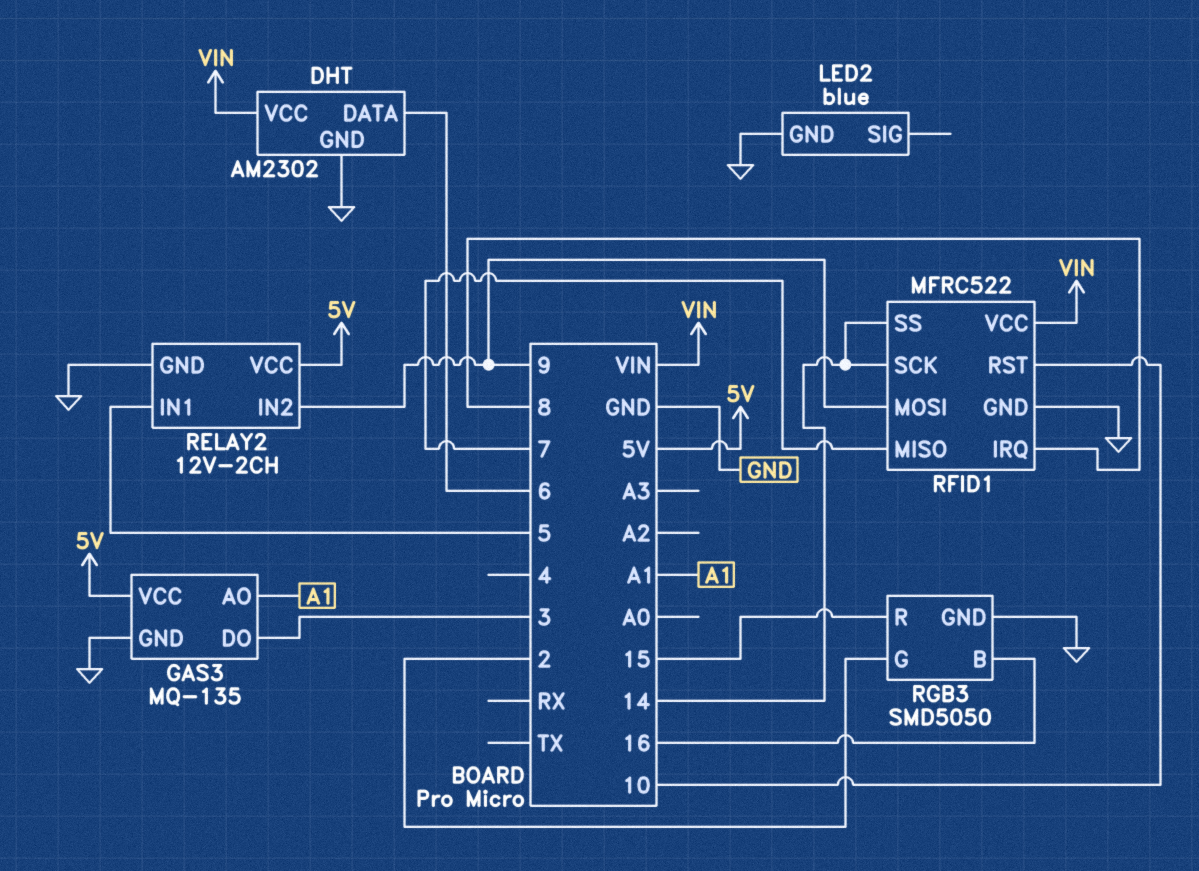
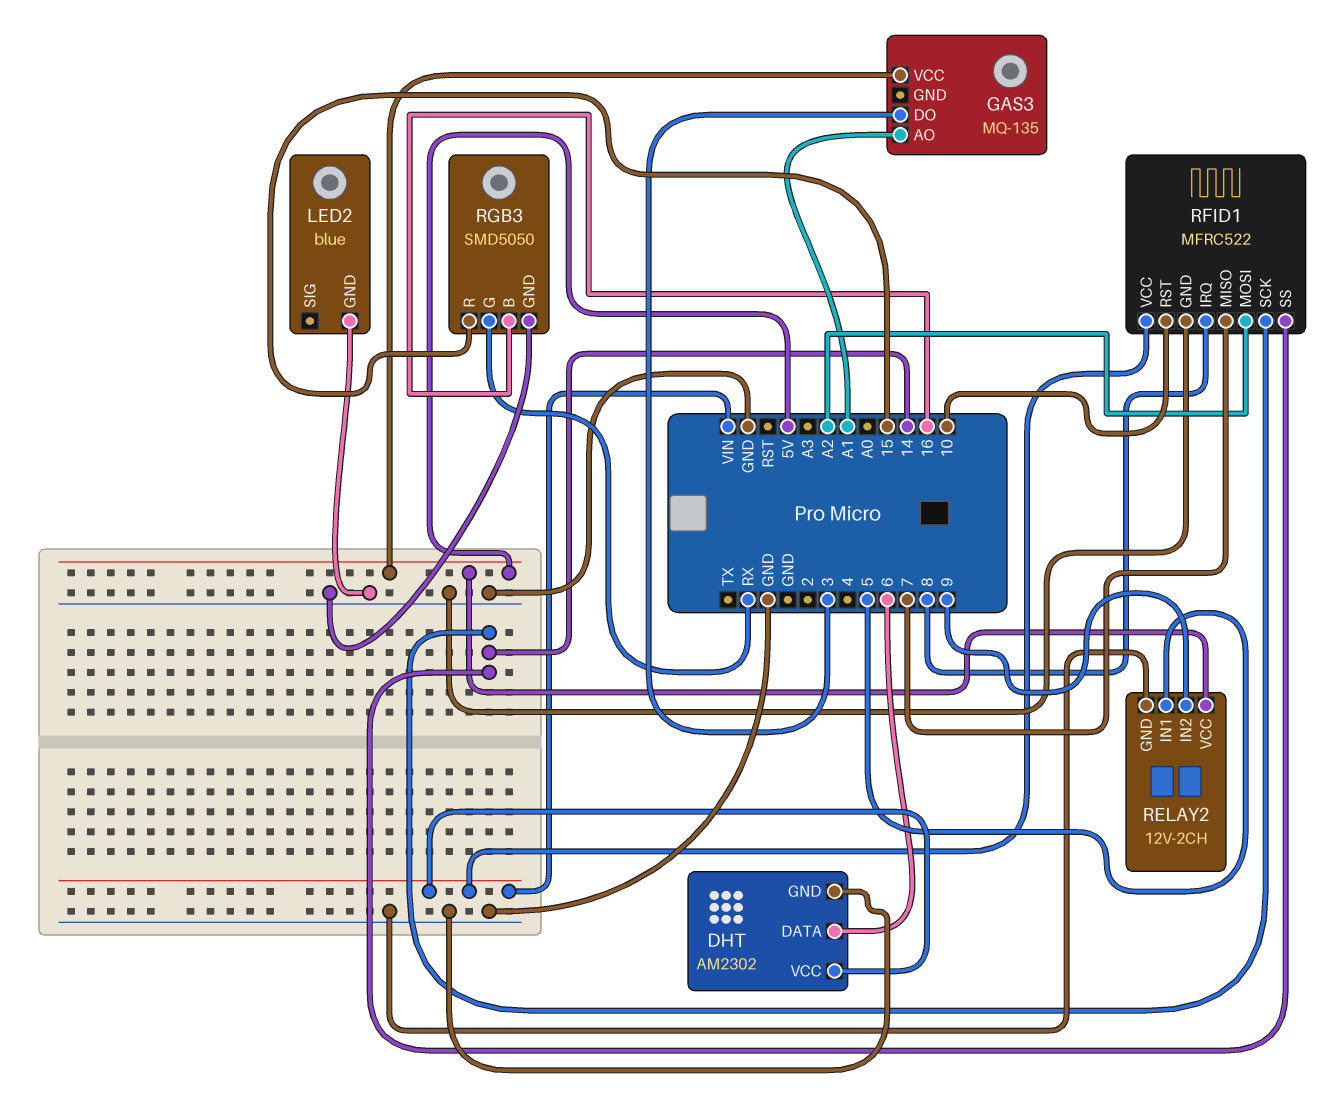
GAS3 pin GND: GND -> none
RFID1 pin MOSI: 9 -> A2
RGB3 pin G: 2 -> RX

